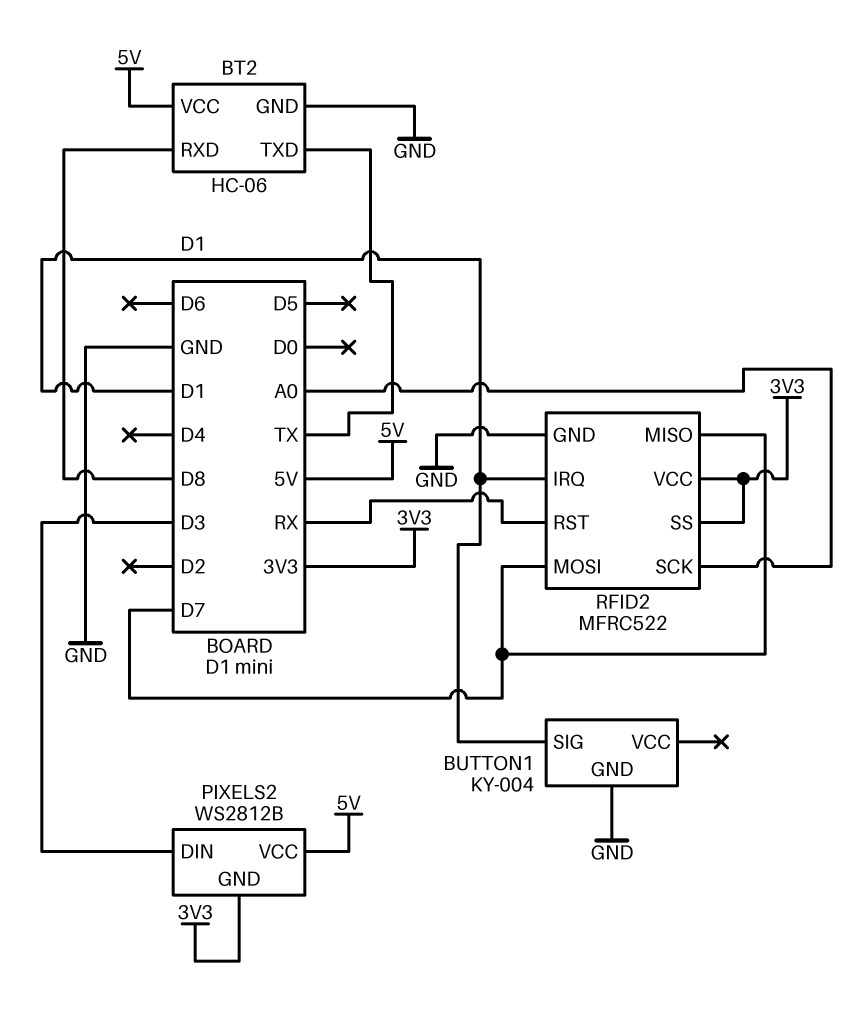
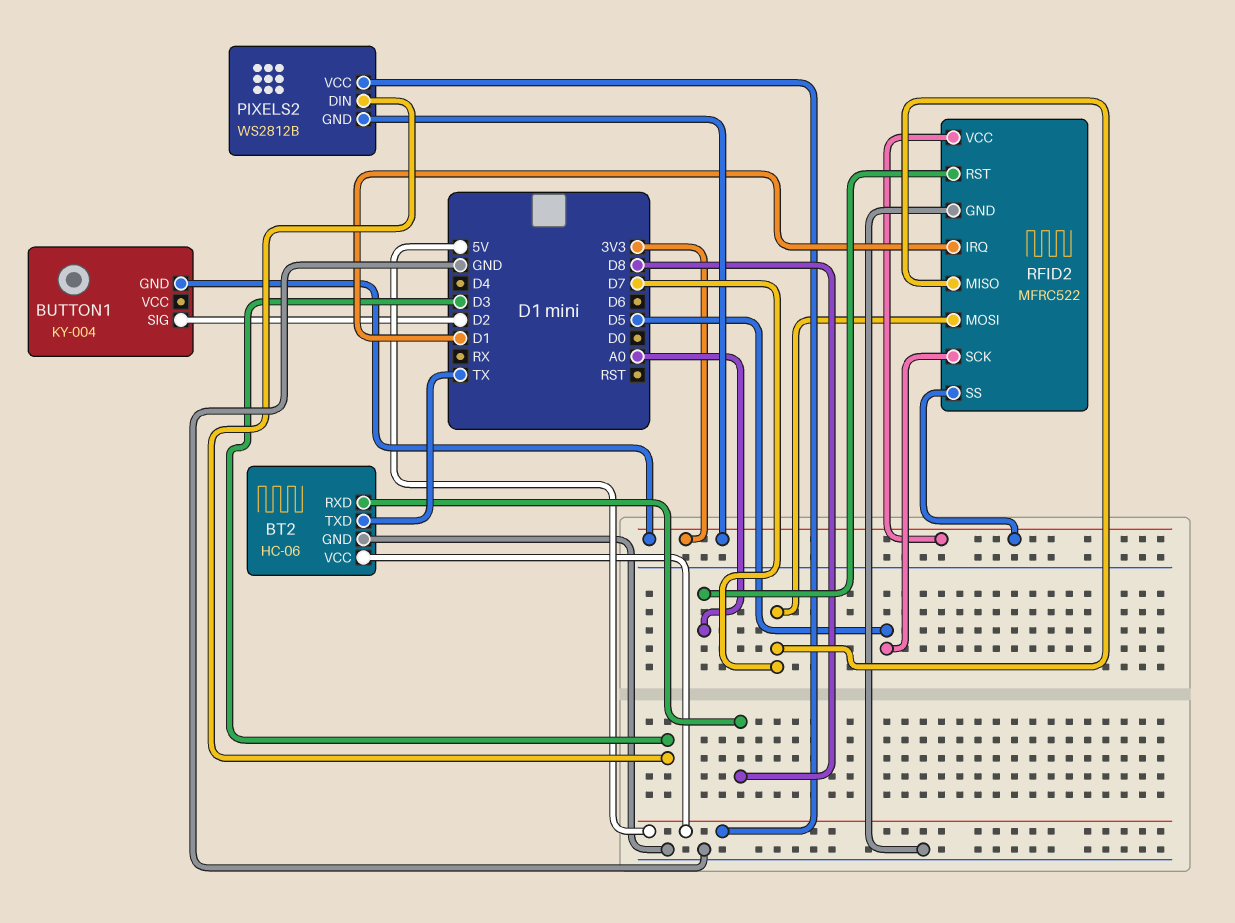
BUTTON1 pin GND: GND -> 3V3
BUTTON1 pin SIG: D1 -> D2
RFID2 pin RST: RX -> A0
RFID2 pin SCK: A0 -> D5

